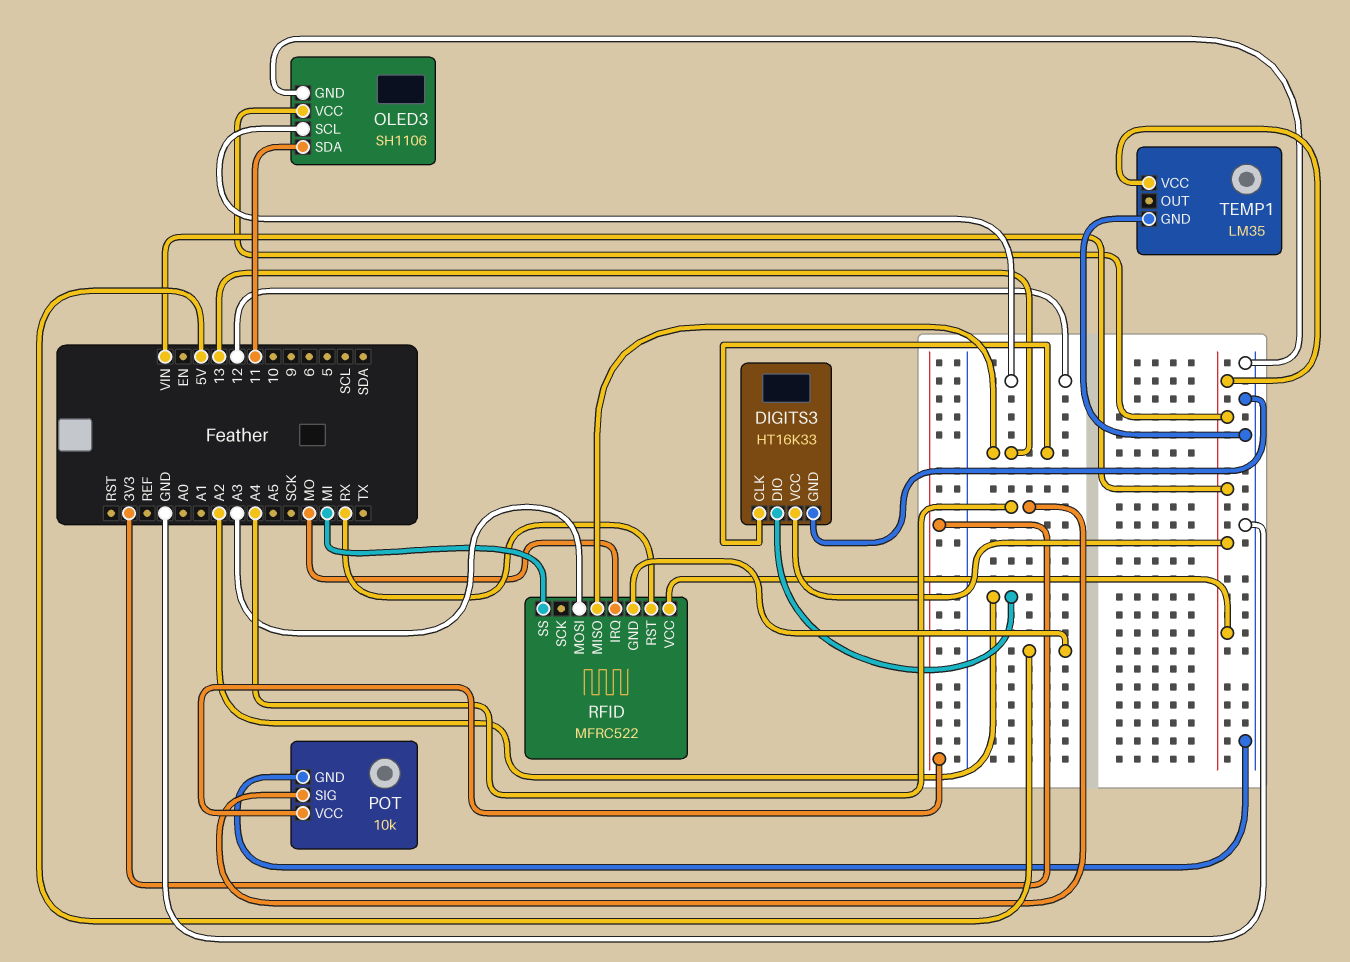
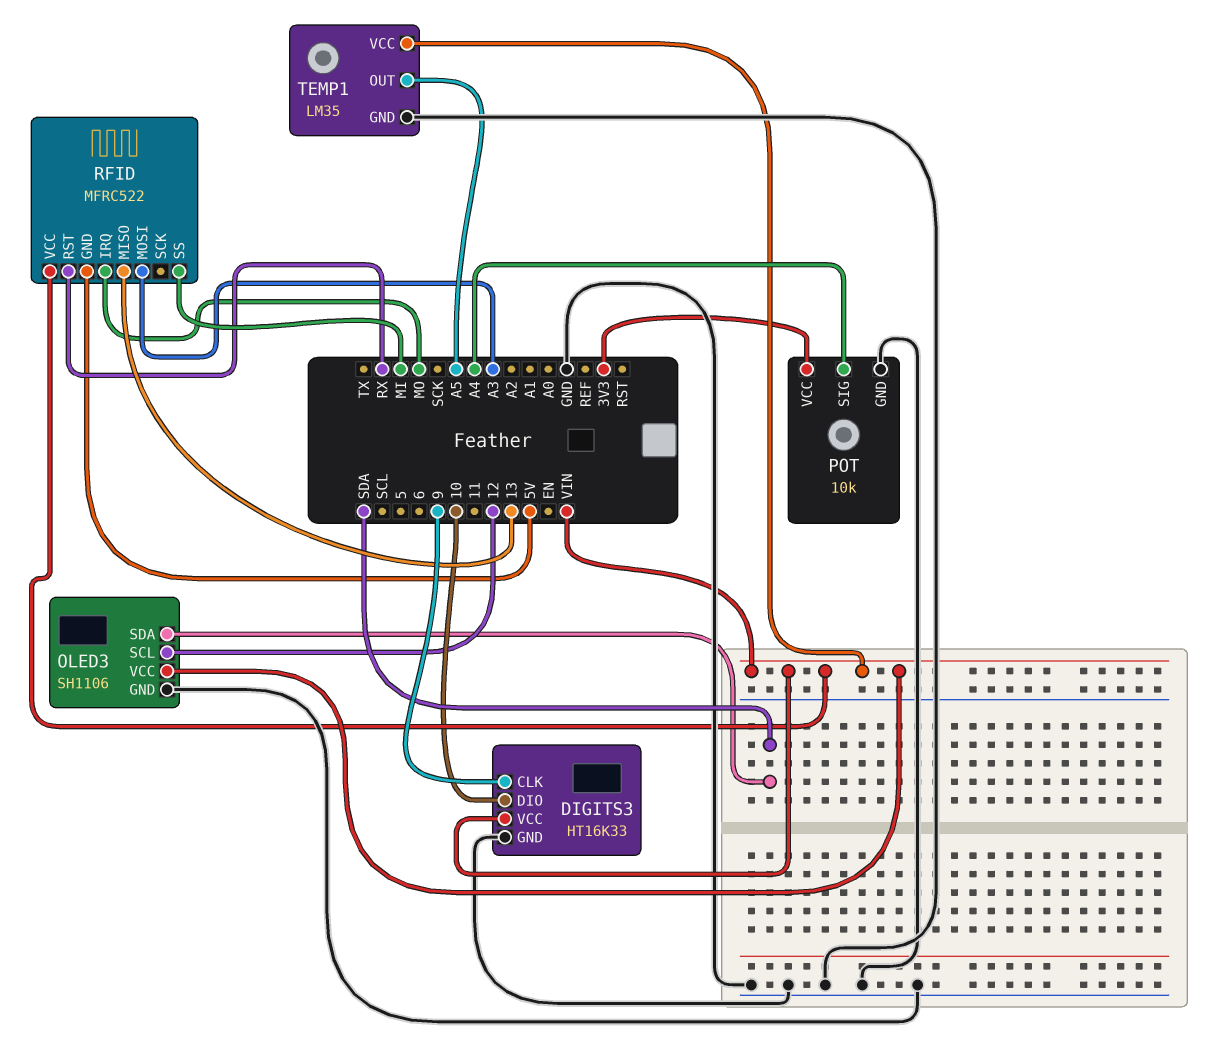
DIGITS3 pin CLK: 13 -> 9
DIGITS3 pin DIO: A2 -> 10
OLED3 pin SDA: 11 -> SDA
TEMP1 pin OUT: none -> A5

